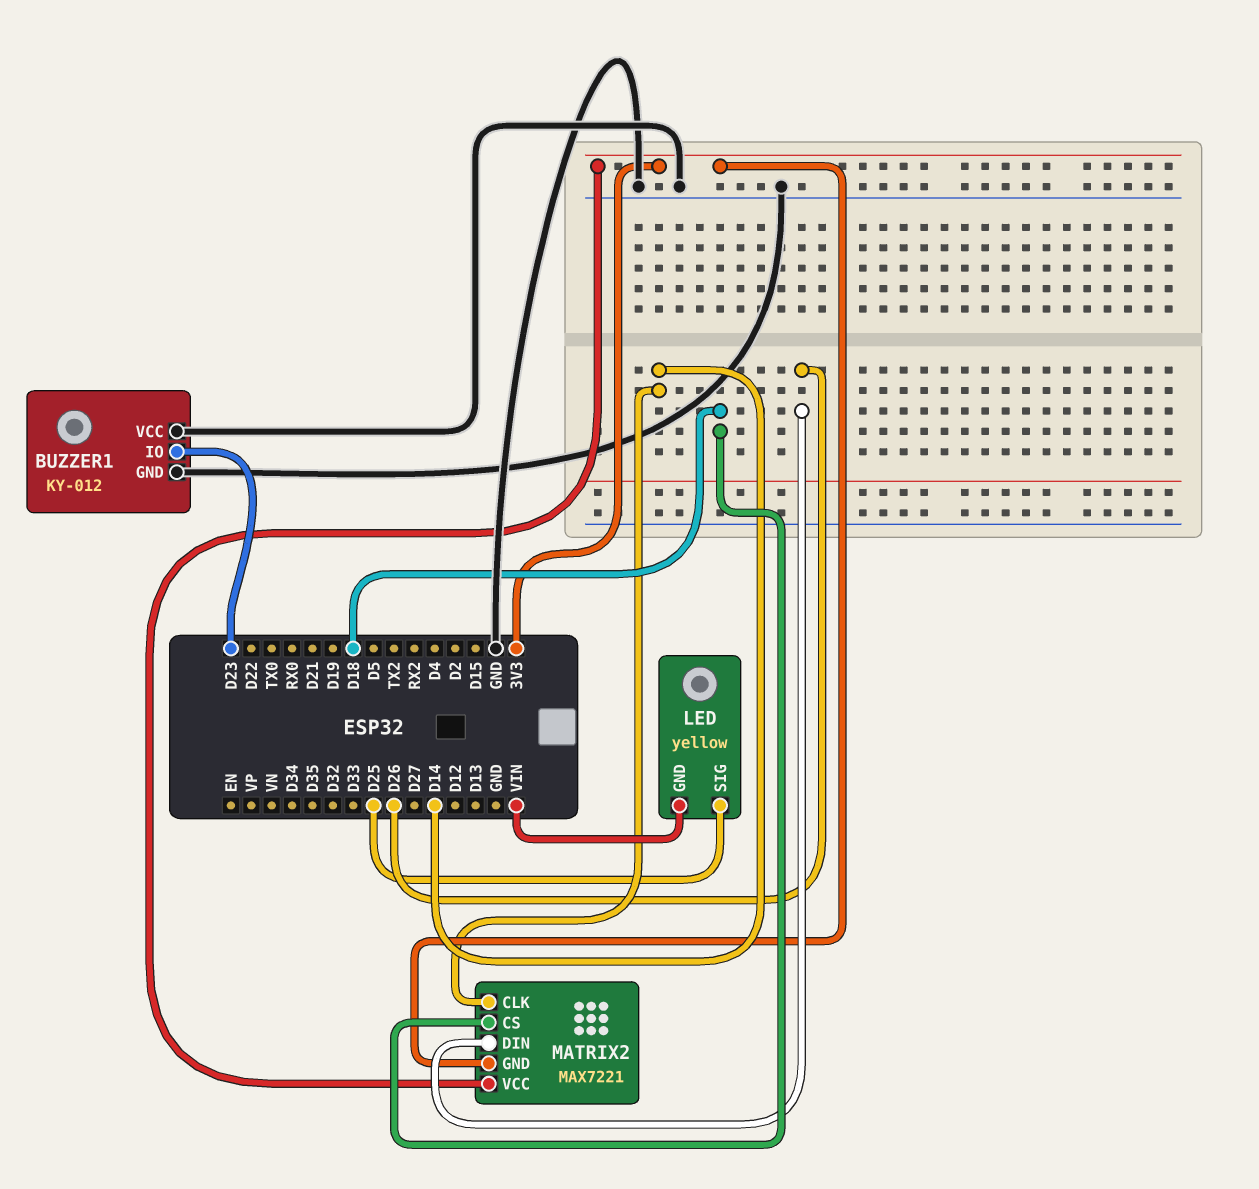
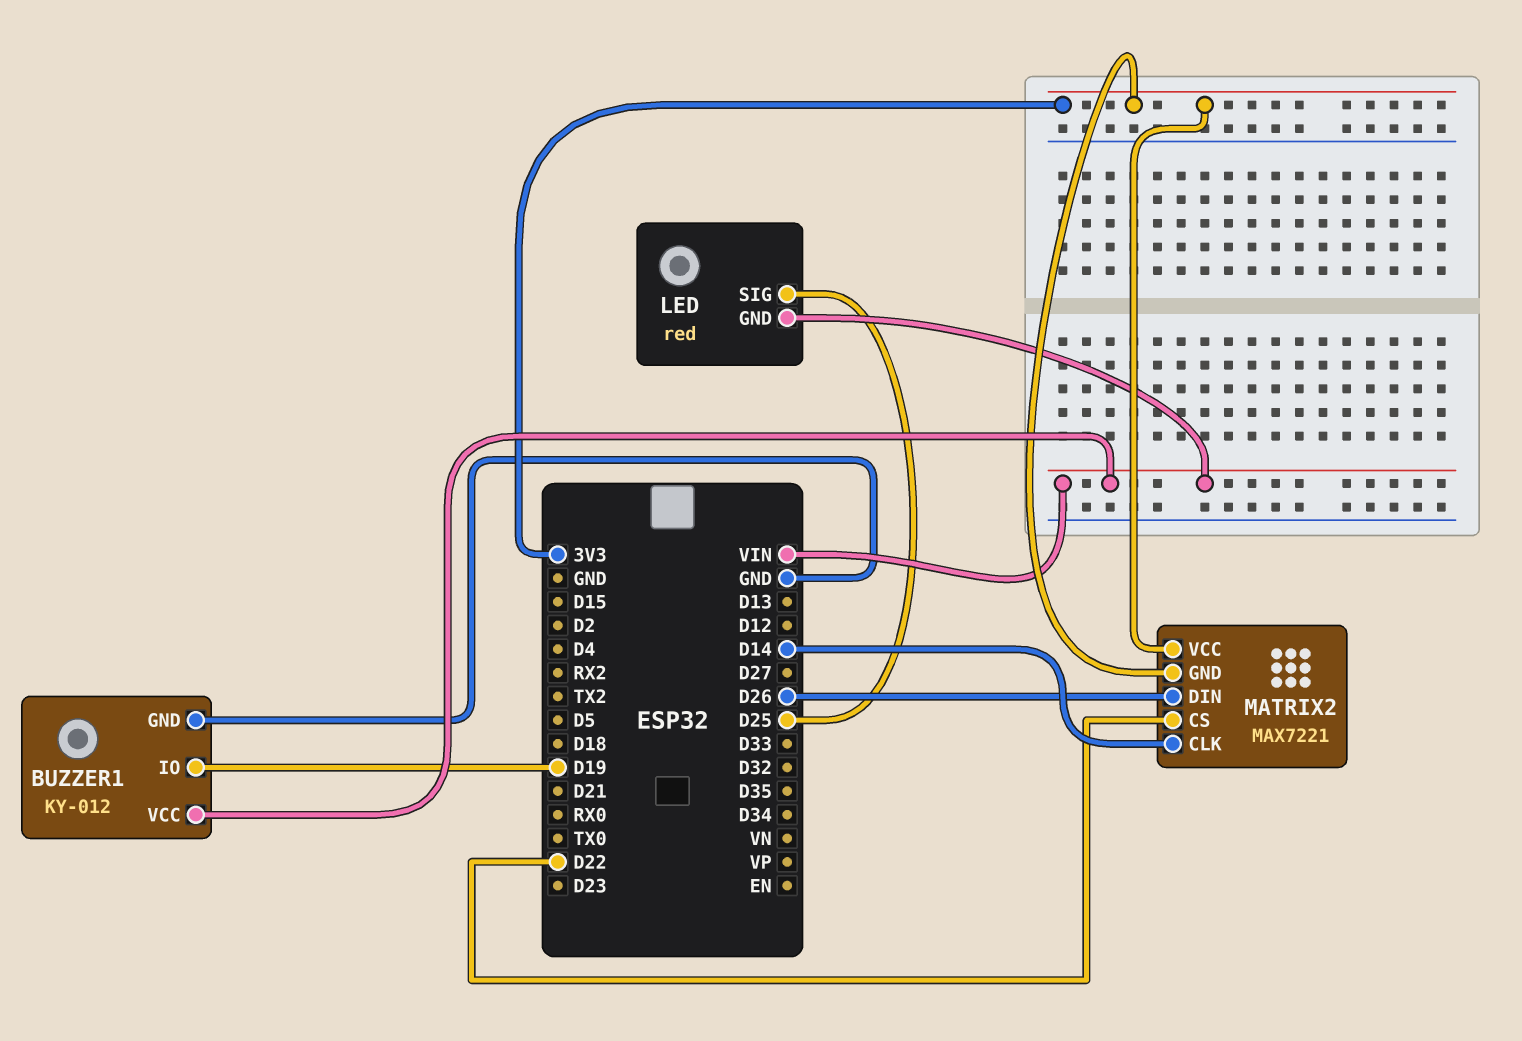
BUZZER1 pin IO: D23 -> D19
BUZZER1 pin VCC: GND -> VIN
LED: yellow -> red
MATRIX2 pin CS: D18 -> D22

